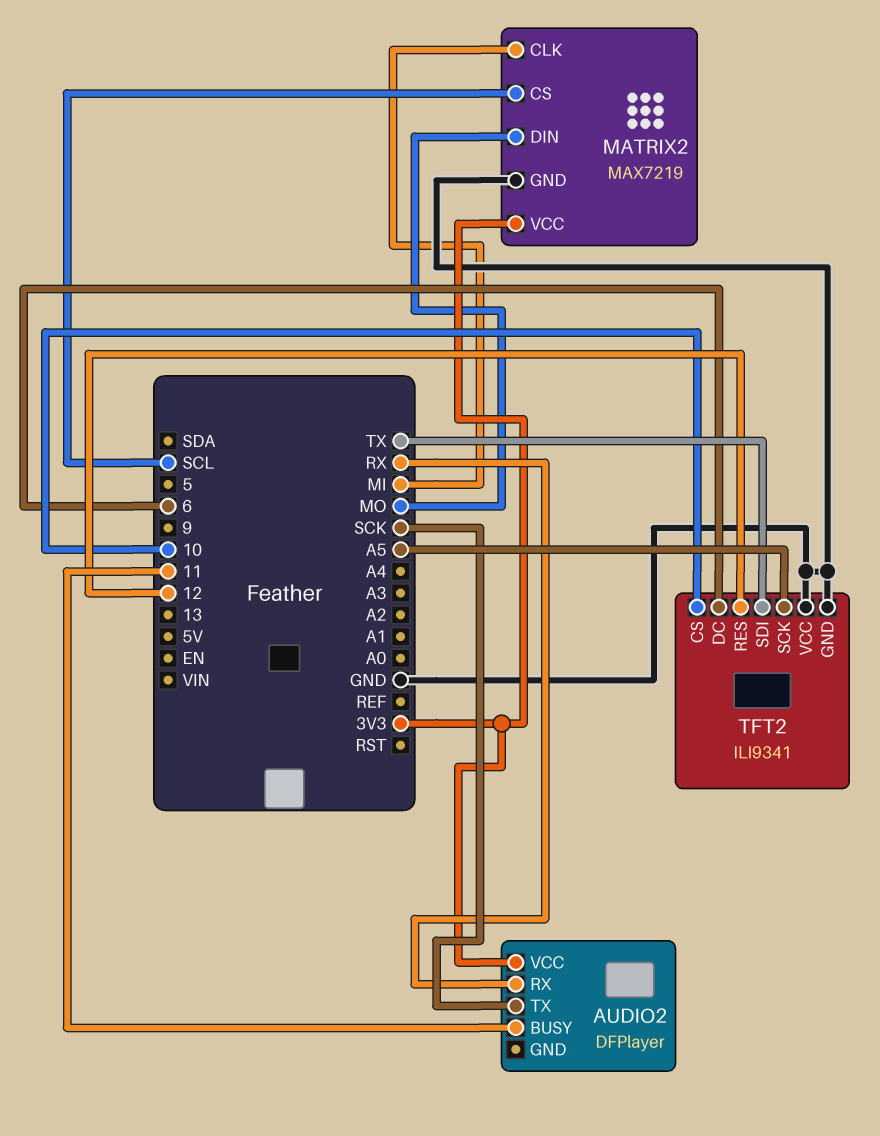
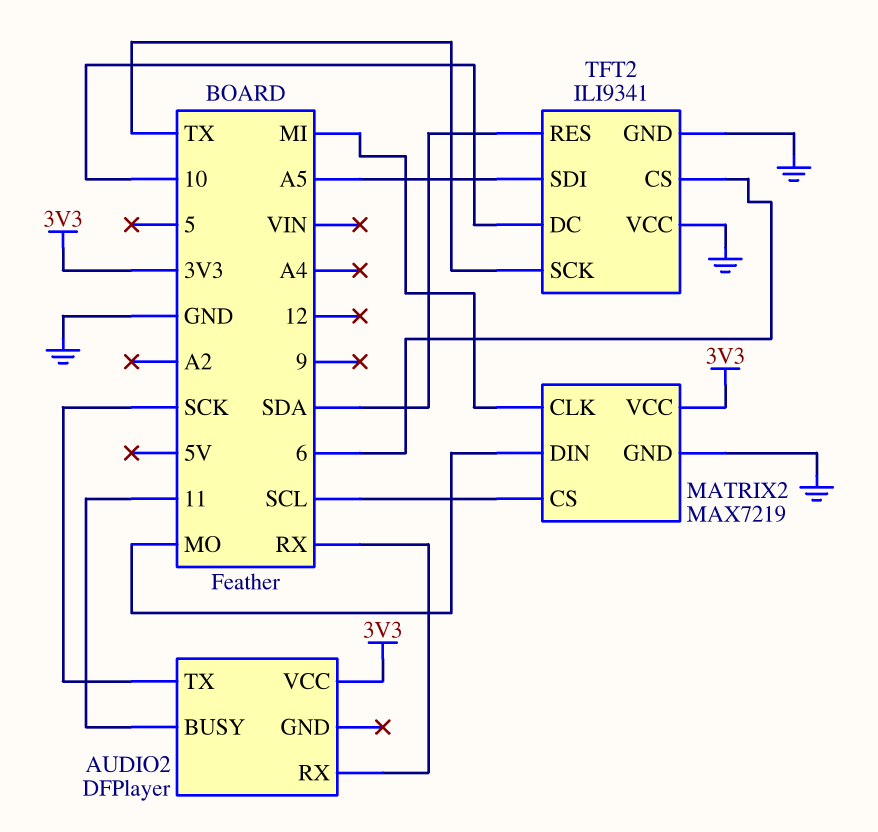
TFT2 pin CS: 10 -> 6
TFT2 pin DC: 6 -> 10
TFT2 pin RES: 12 -> SDA
TFT2 pin SCK: A5 -> TX
TFT2 pin SDI: TX -> A5

